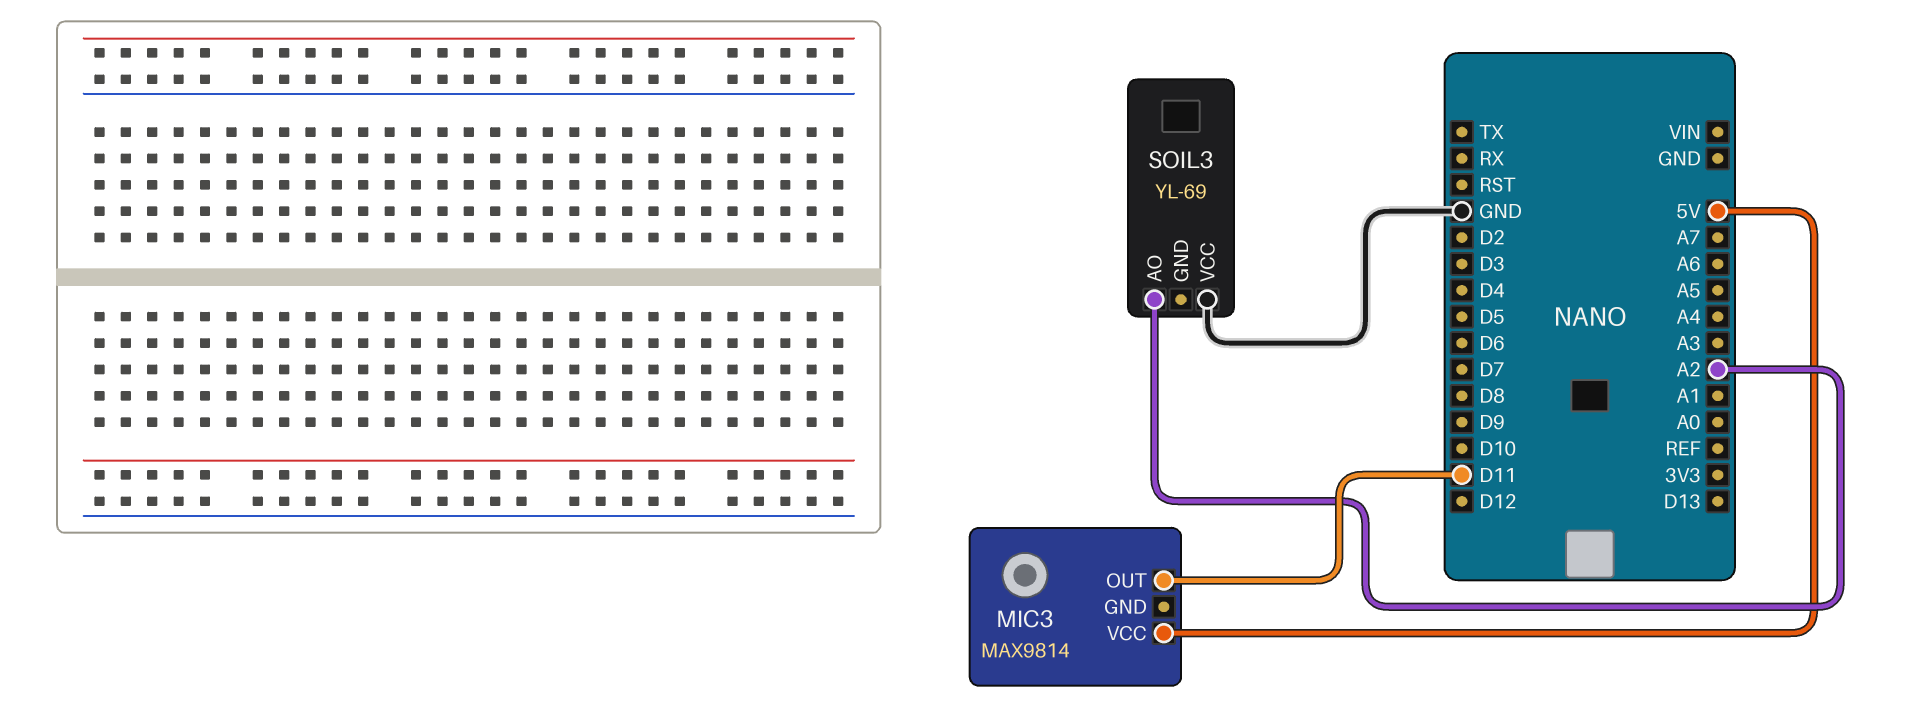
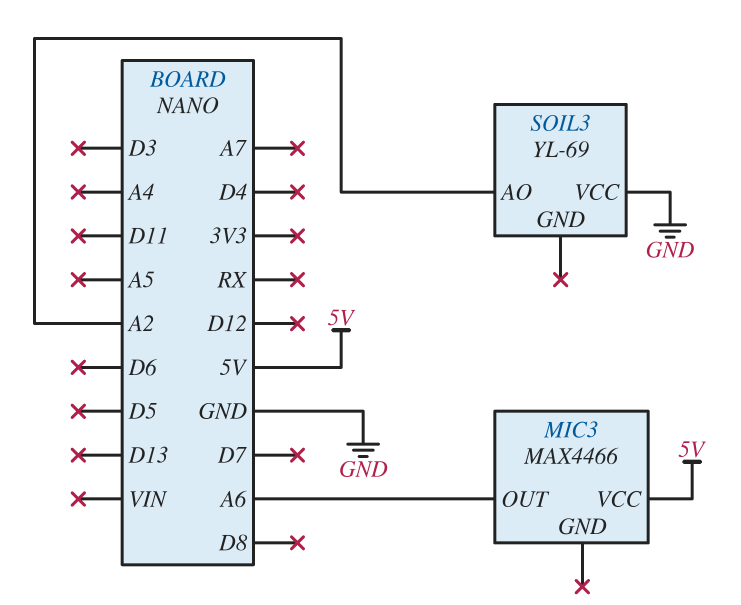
MIC3: MAX9814 -> MAX4466
MIC3 pin OUT: D11 -> A6

